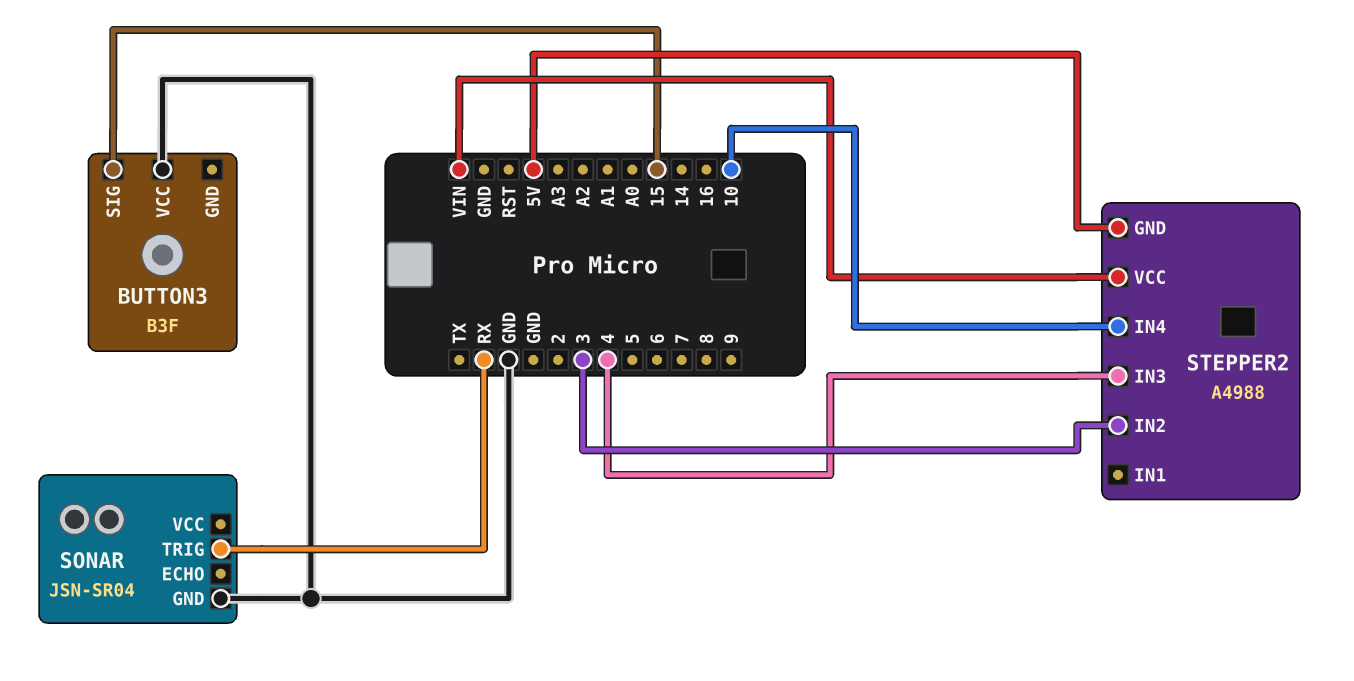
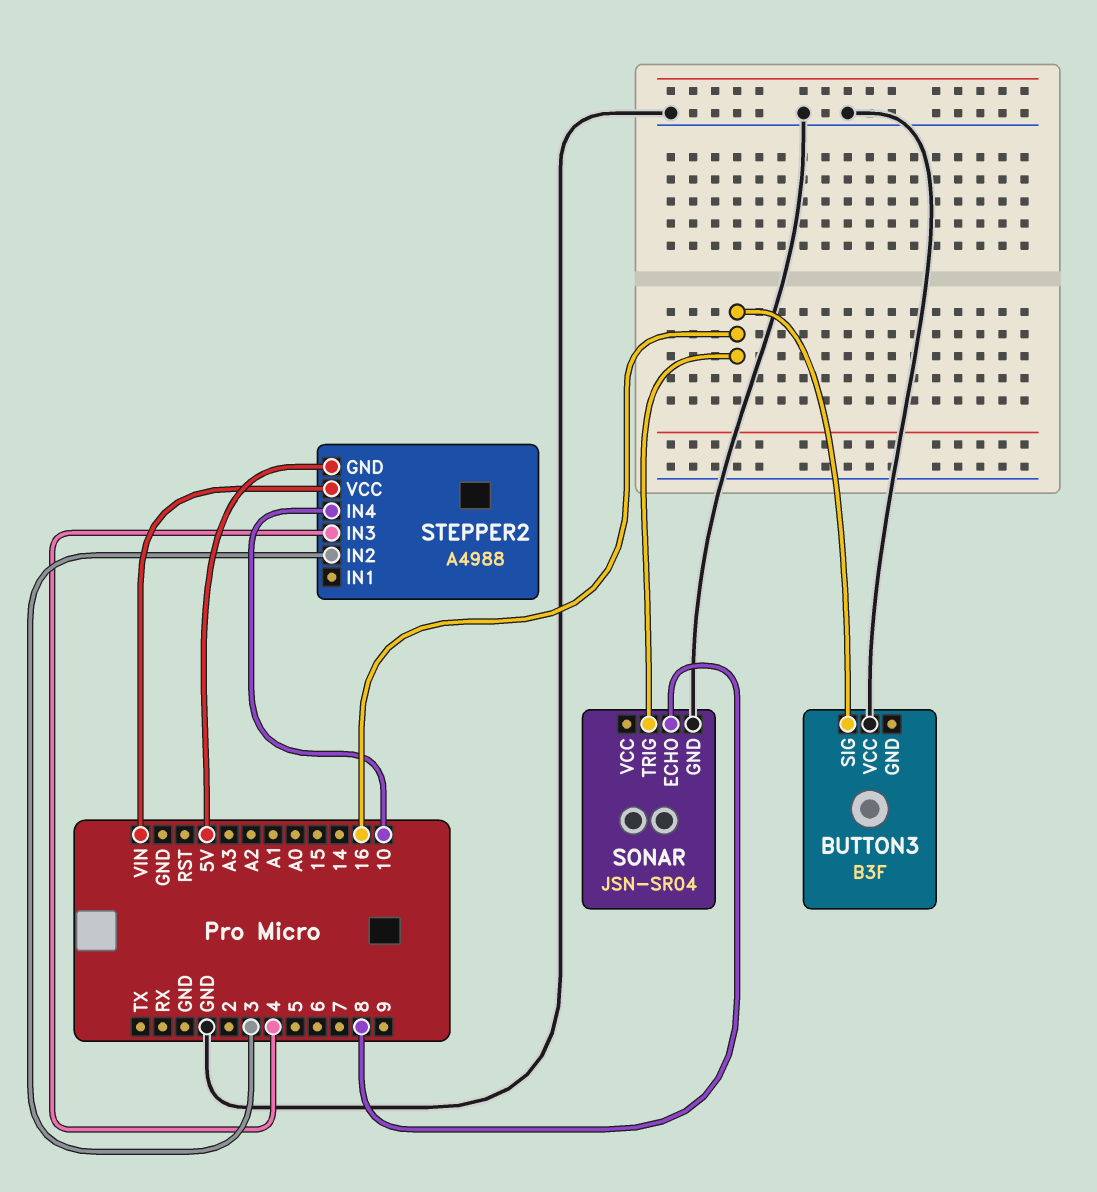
BUTTON3 pin SIG: 15 -> 16
SONAR pin ECHO: none -> 8
SONAR pin TRIG: RX -> 16

